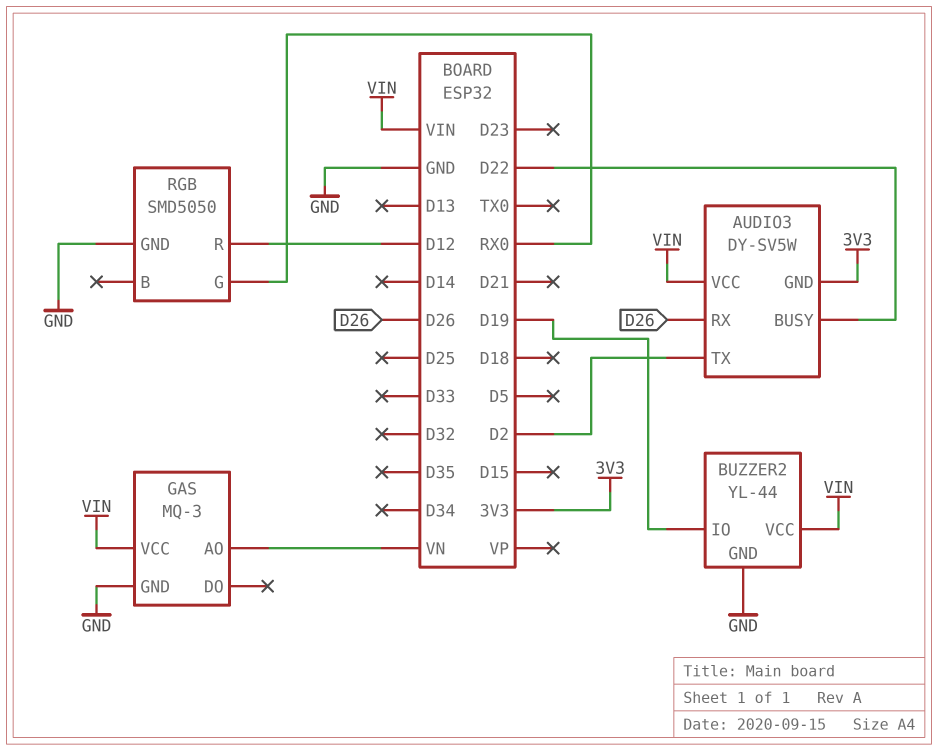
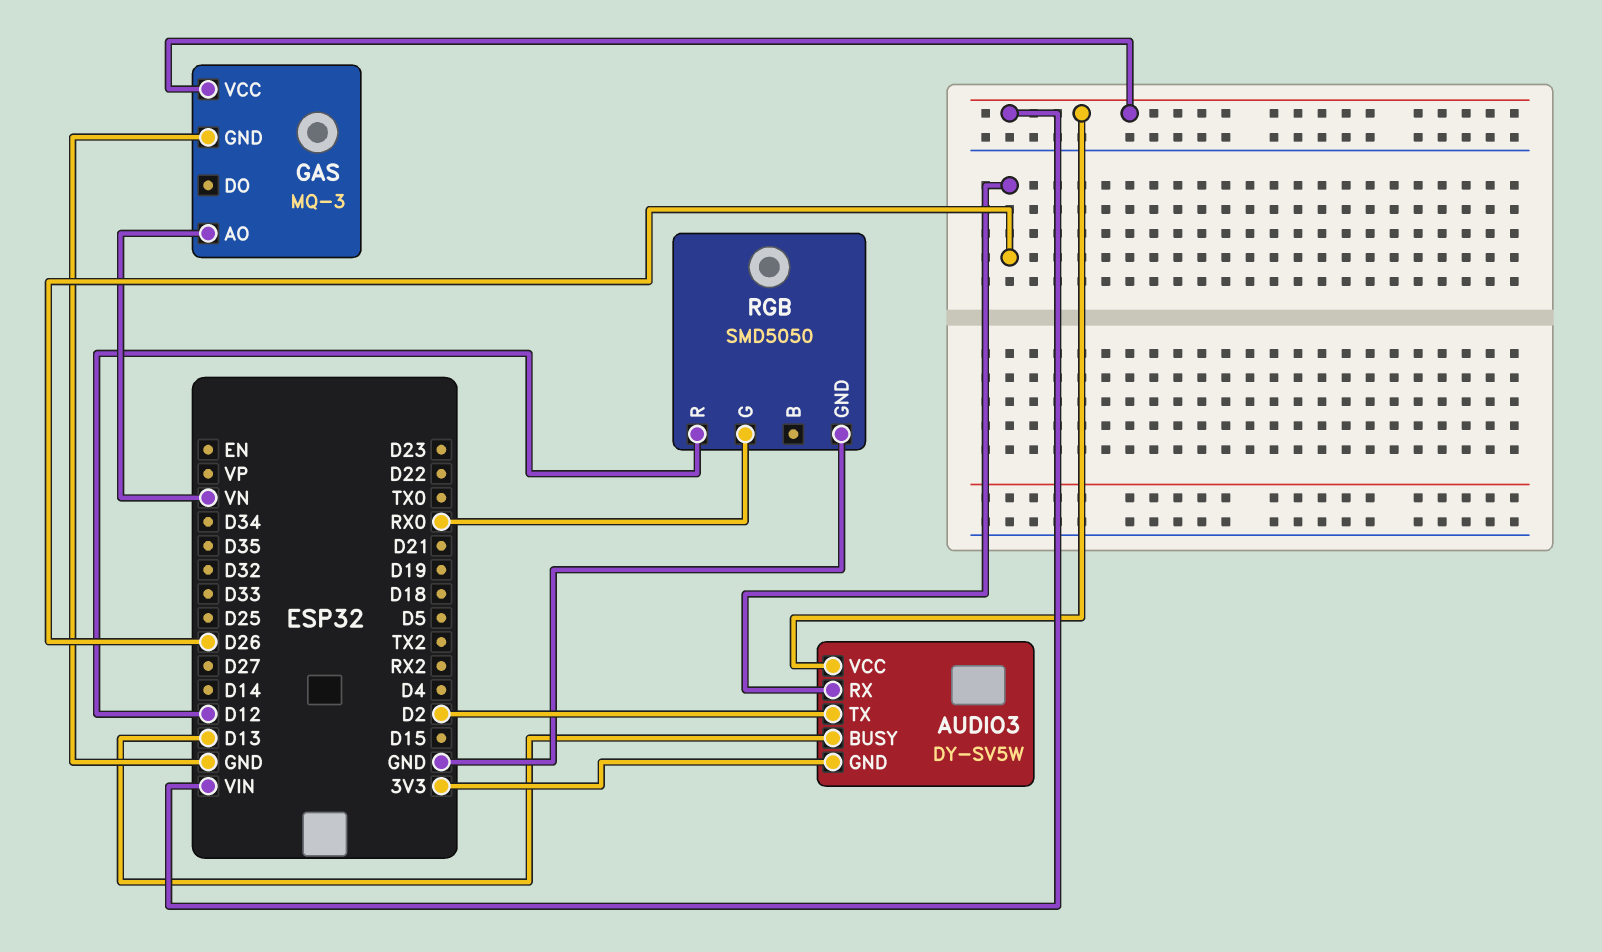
AUDIO3 pin BUSY: D22 -> D13
BUZZER2: YL-44 -> none
BUZZER2 pin GND: GND -> none
BUZZER2 pin IO: D19 -> none
BUZZER2 pin VCC: VIN -> none

